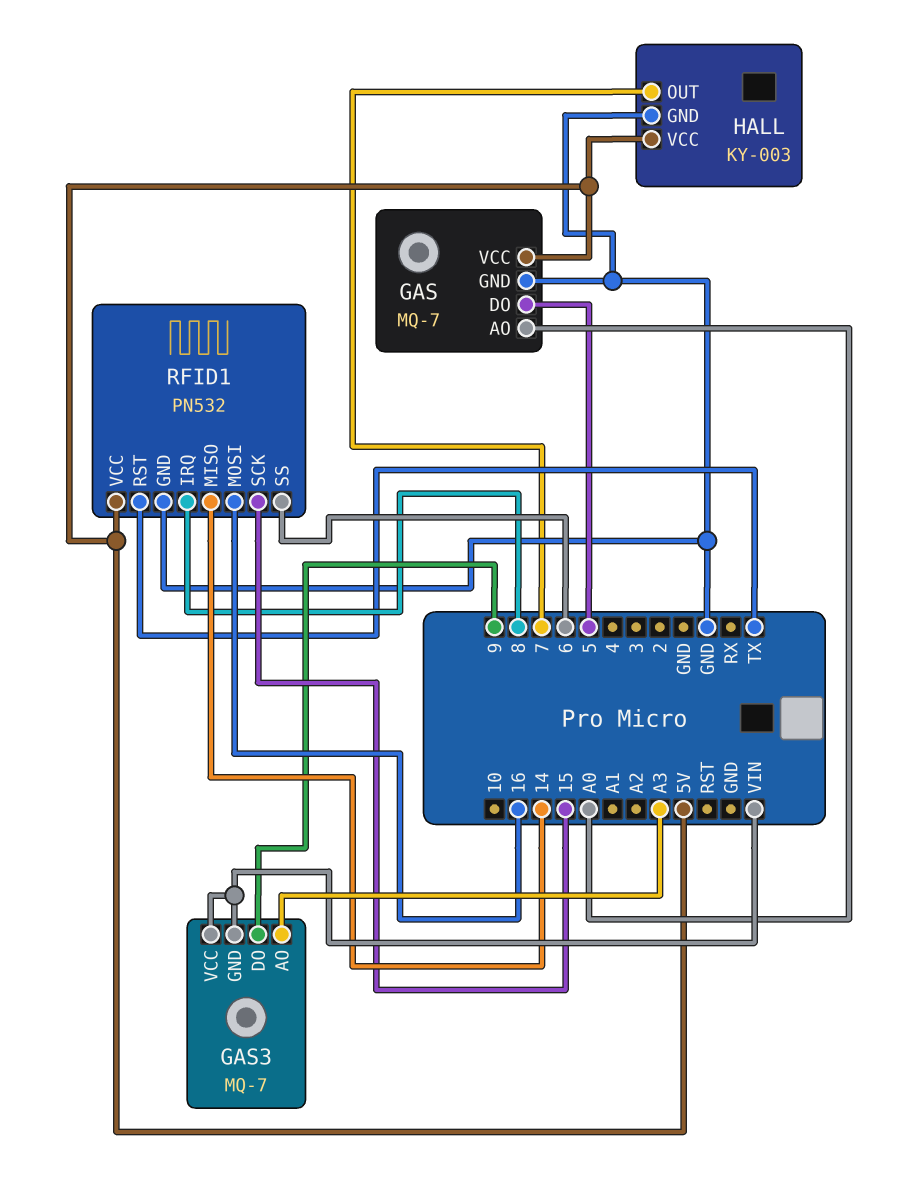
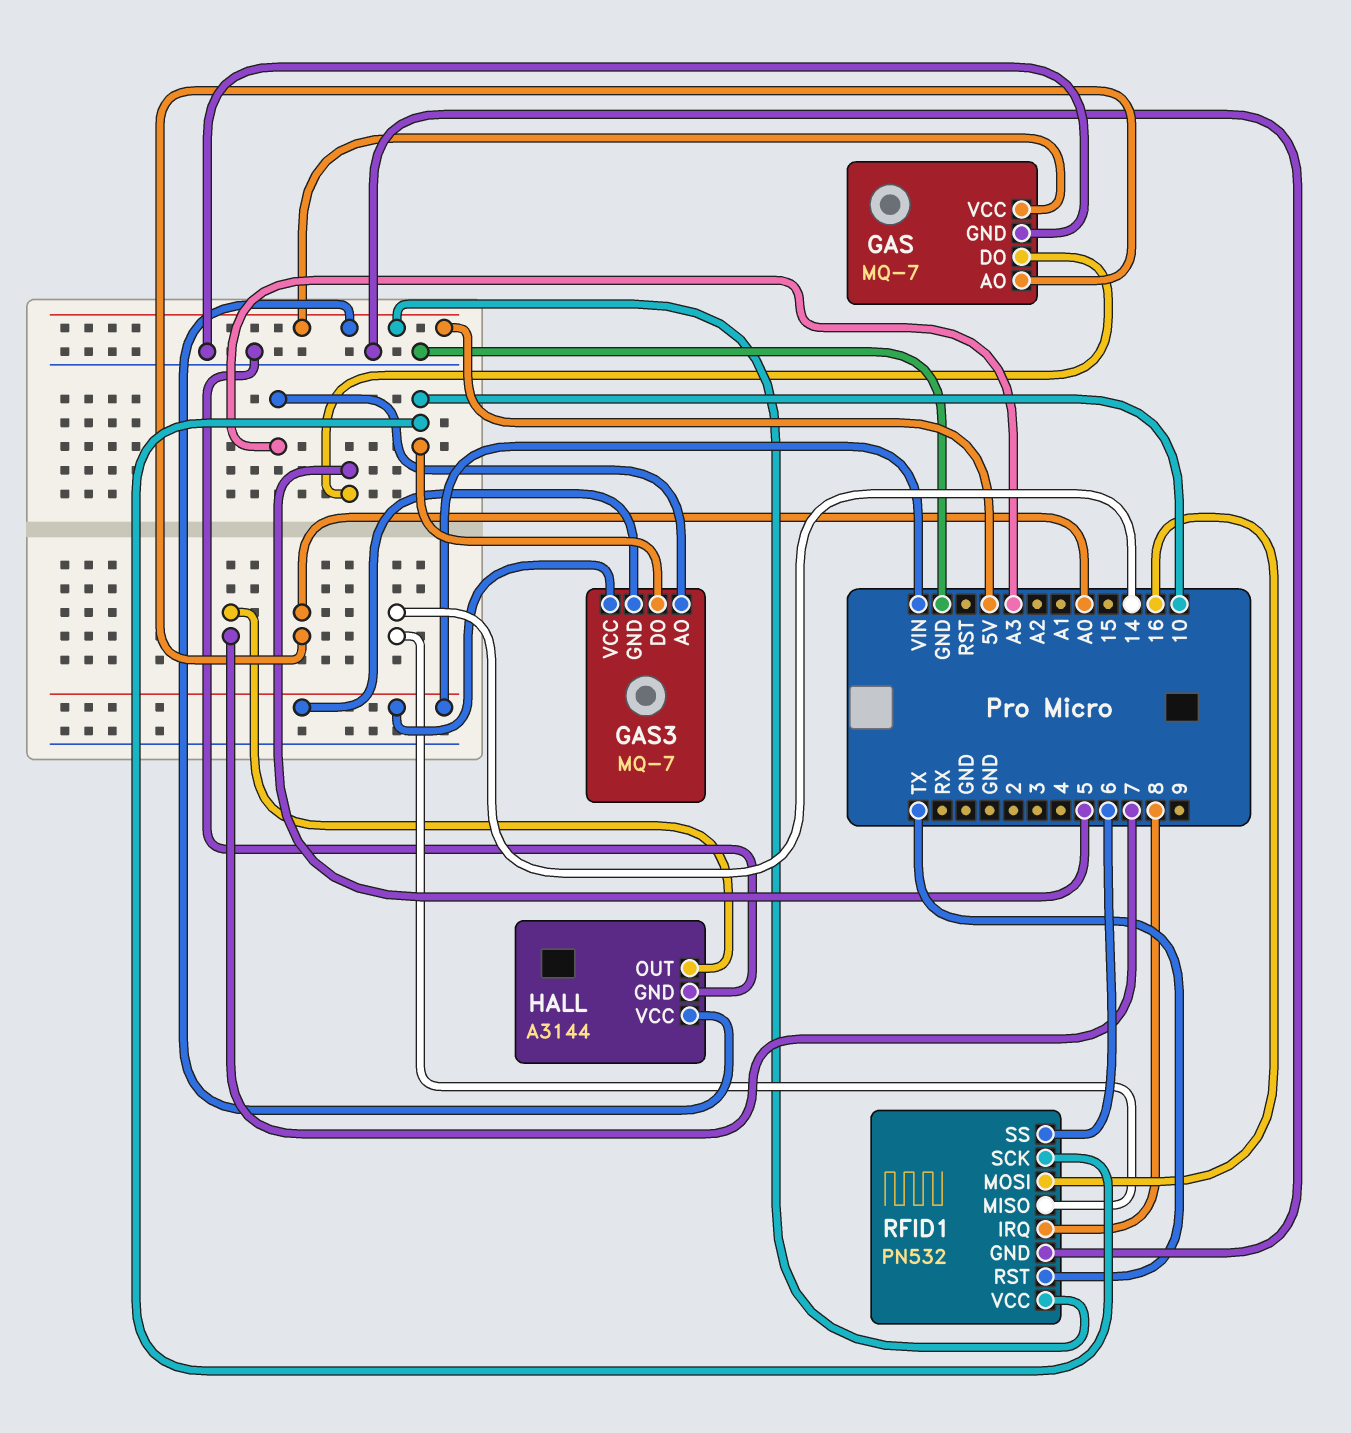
GAS3 pin DO: 9 -> 10
HALL: KY-003 -> A3144
RFID1 pin SCK: 15 -> 10

